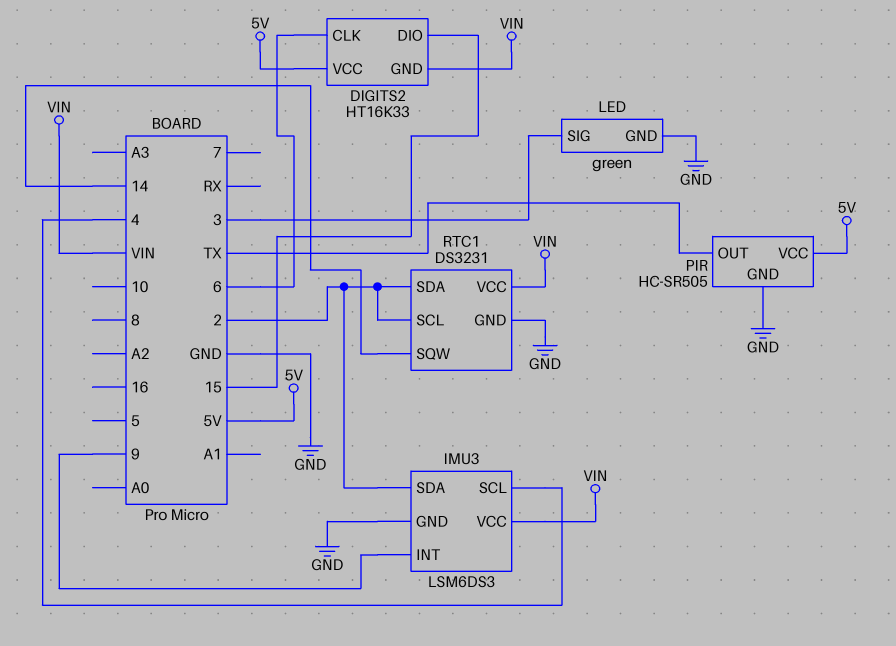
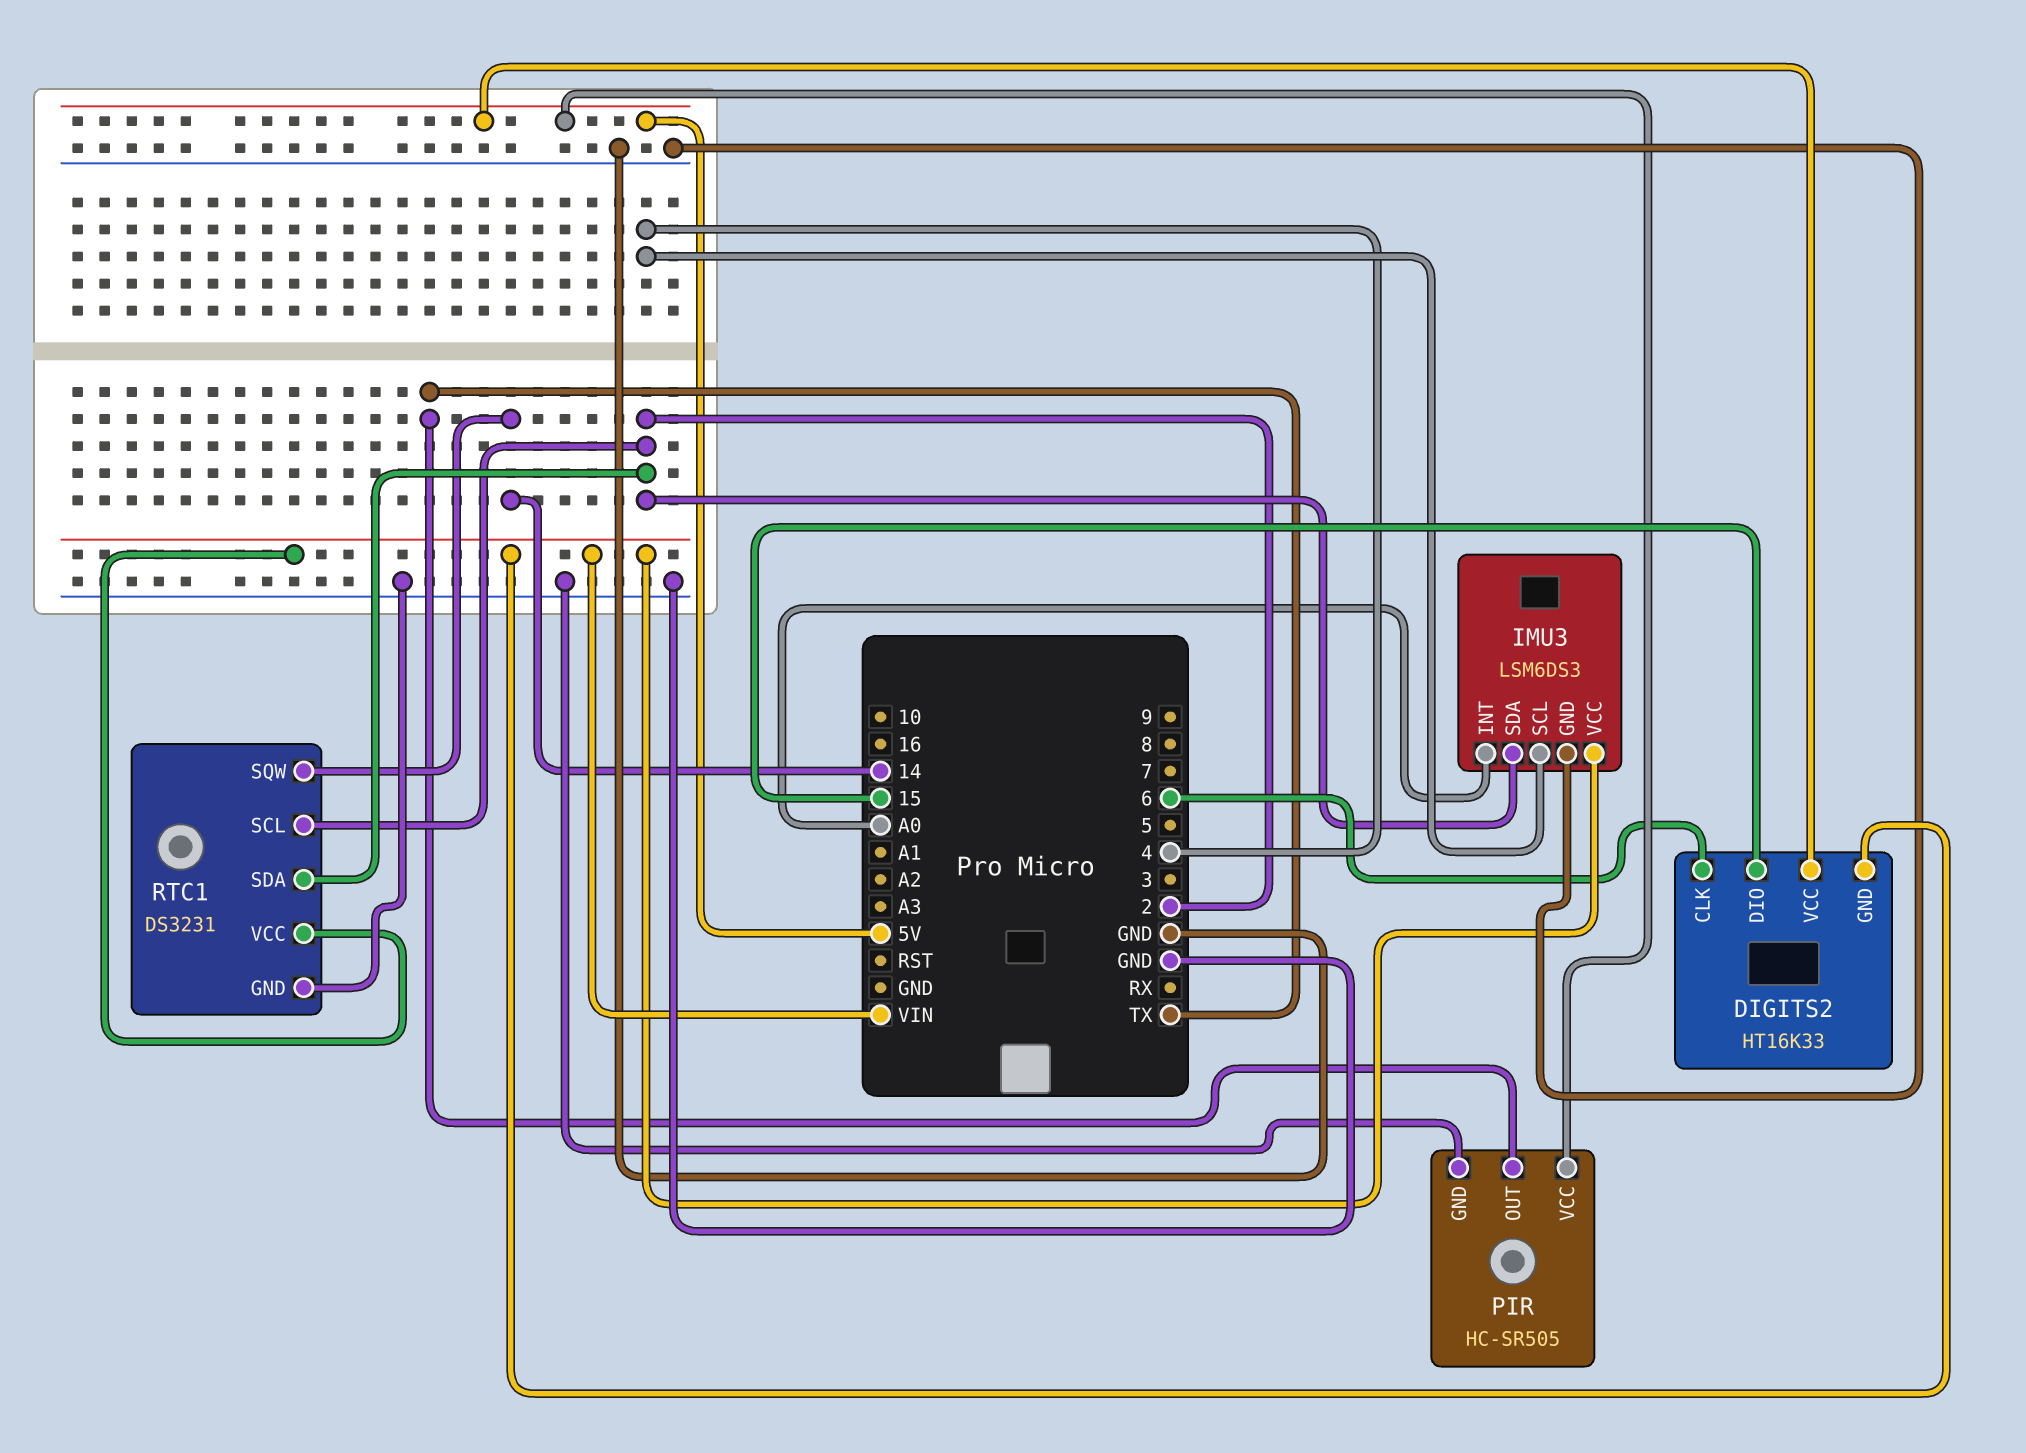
IMU3 pin INT: 9 -> A0
LED: green -> none
LED pin GND: GND -> none
LED pin SIG: 3 -> none

